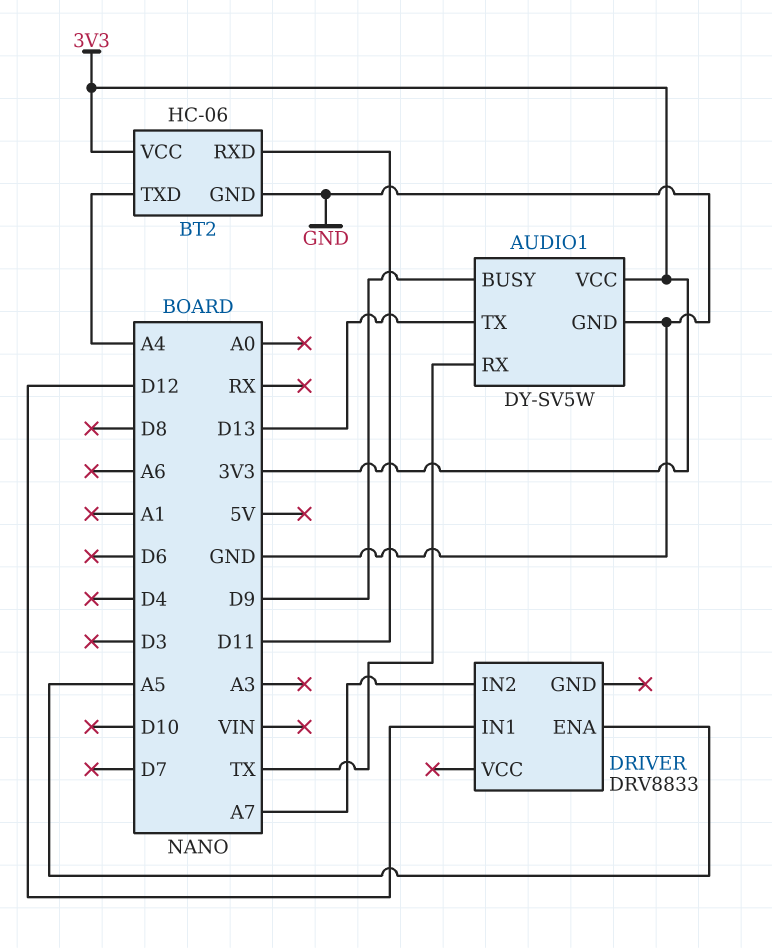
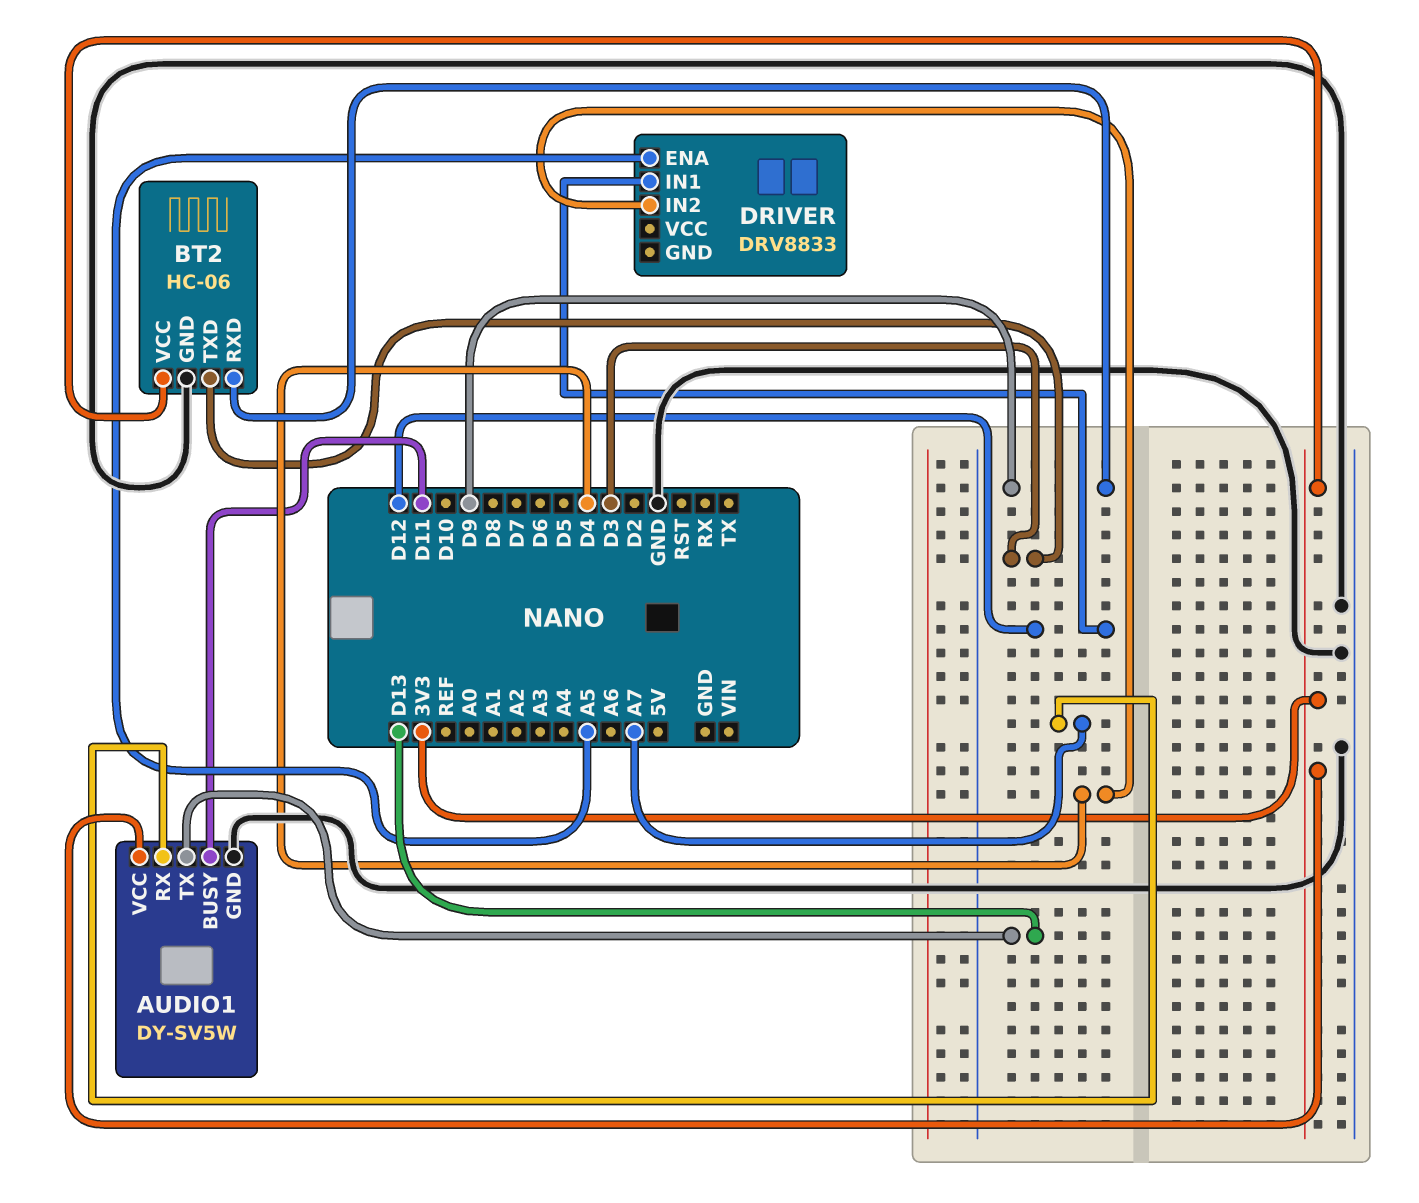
AUDIO1 pin BUSY: D9 -> D11
AUDIO1 pin RX: TX -> A7
BT2 pin RXD: D11 -> D9
BT2 pin TXD: A4 -> D3
DRIVER pin IN2: A7 -> D4

